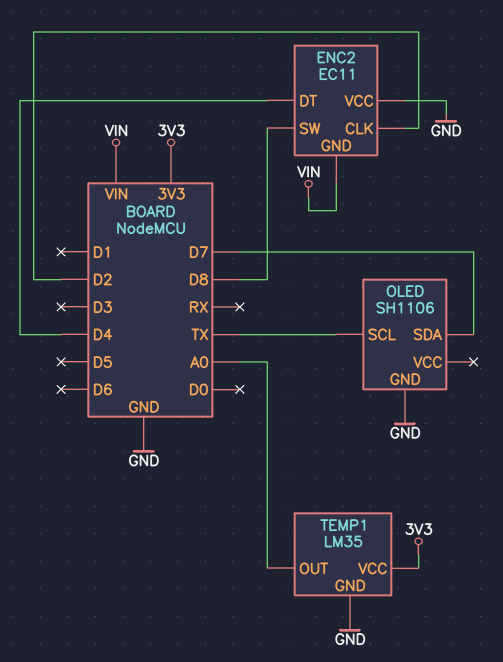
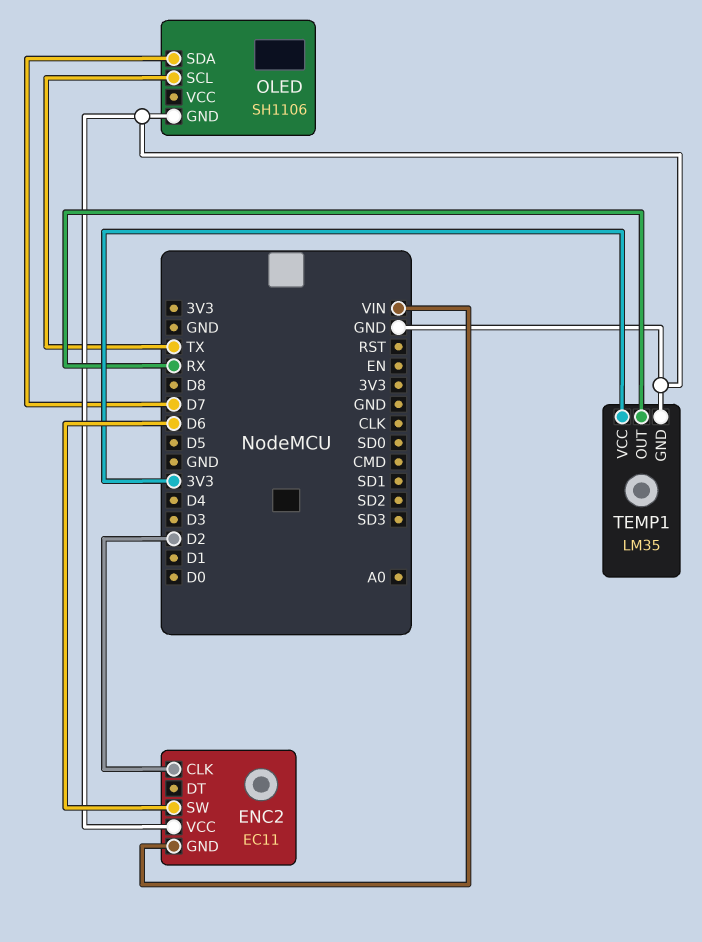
ENC2 pin DT: D4 -> none
ENC2 pin SW: D8 -> D6
TEMP1 pin OUT: A0 -> RX

